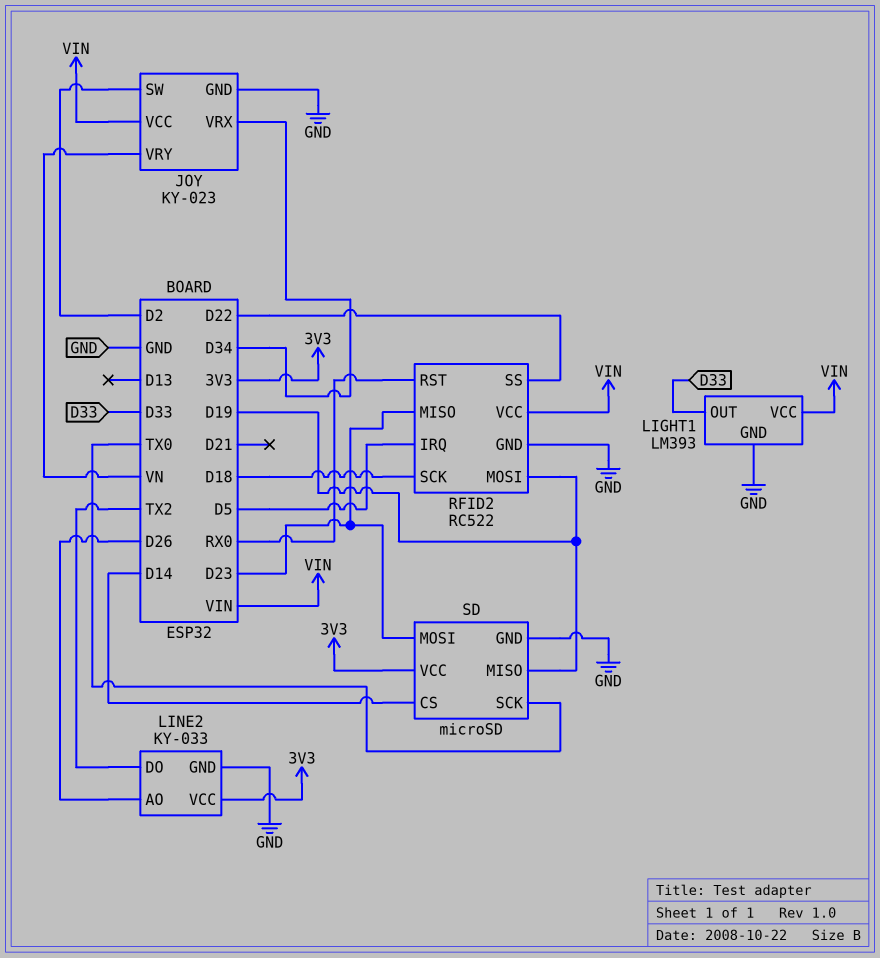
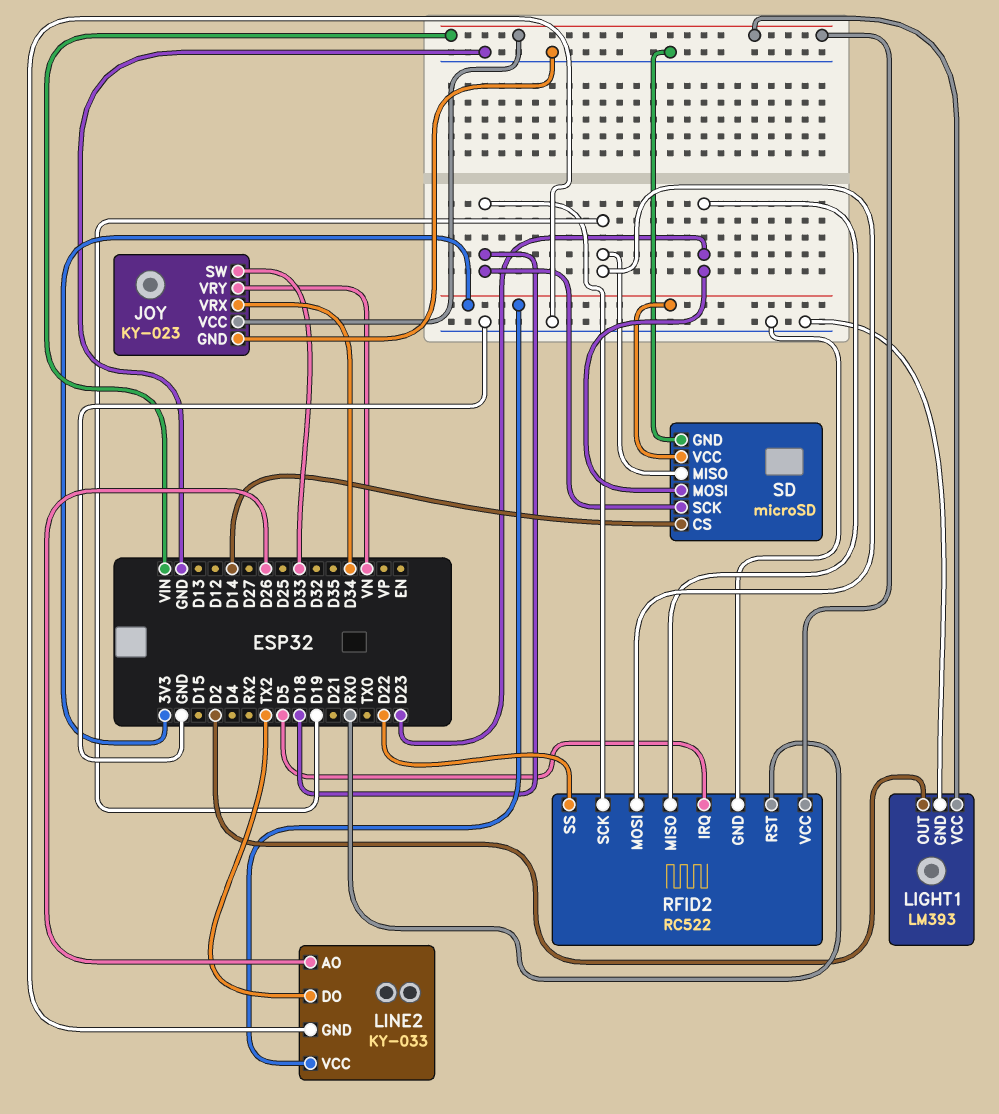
JOY pin SW: D2 -> D33
LIGHT1 pin OUT: D33 -> D2
SD pin SCK: TX0 -> D18

